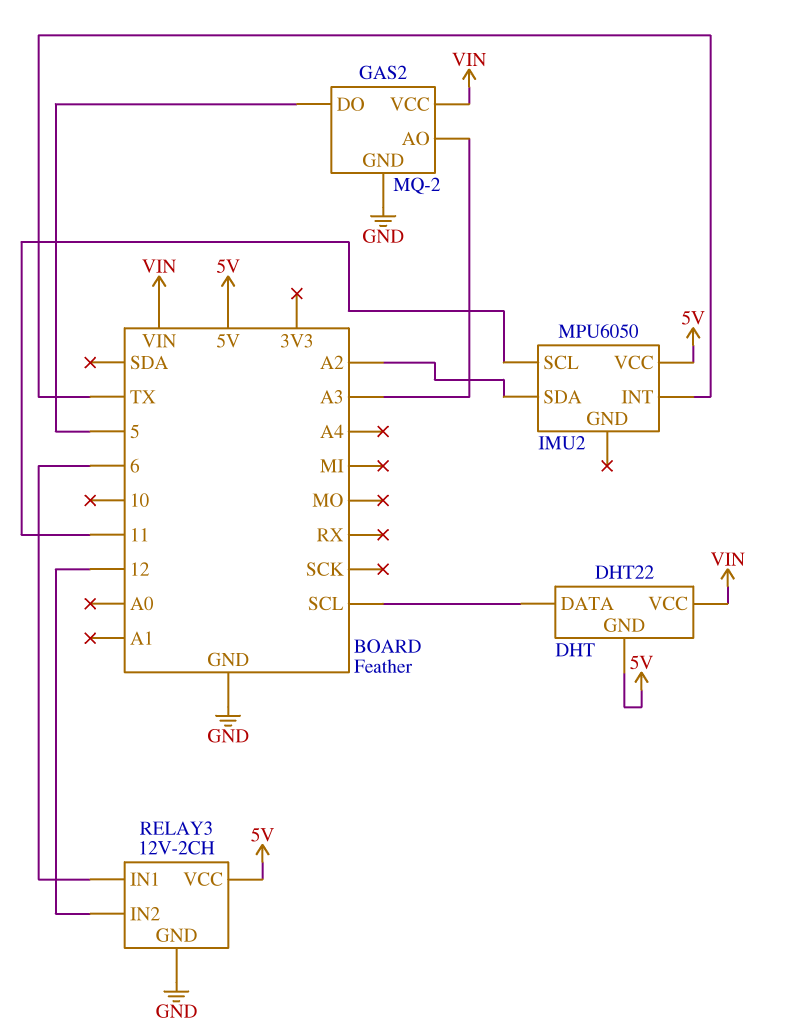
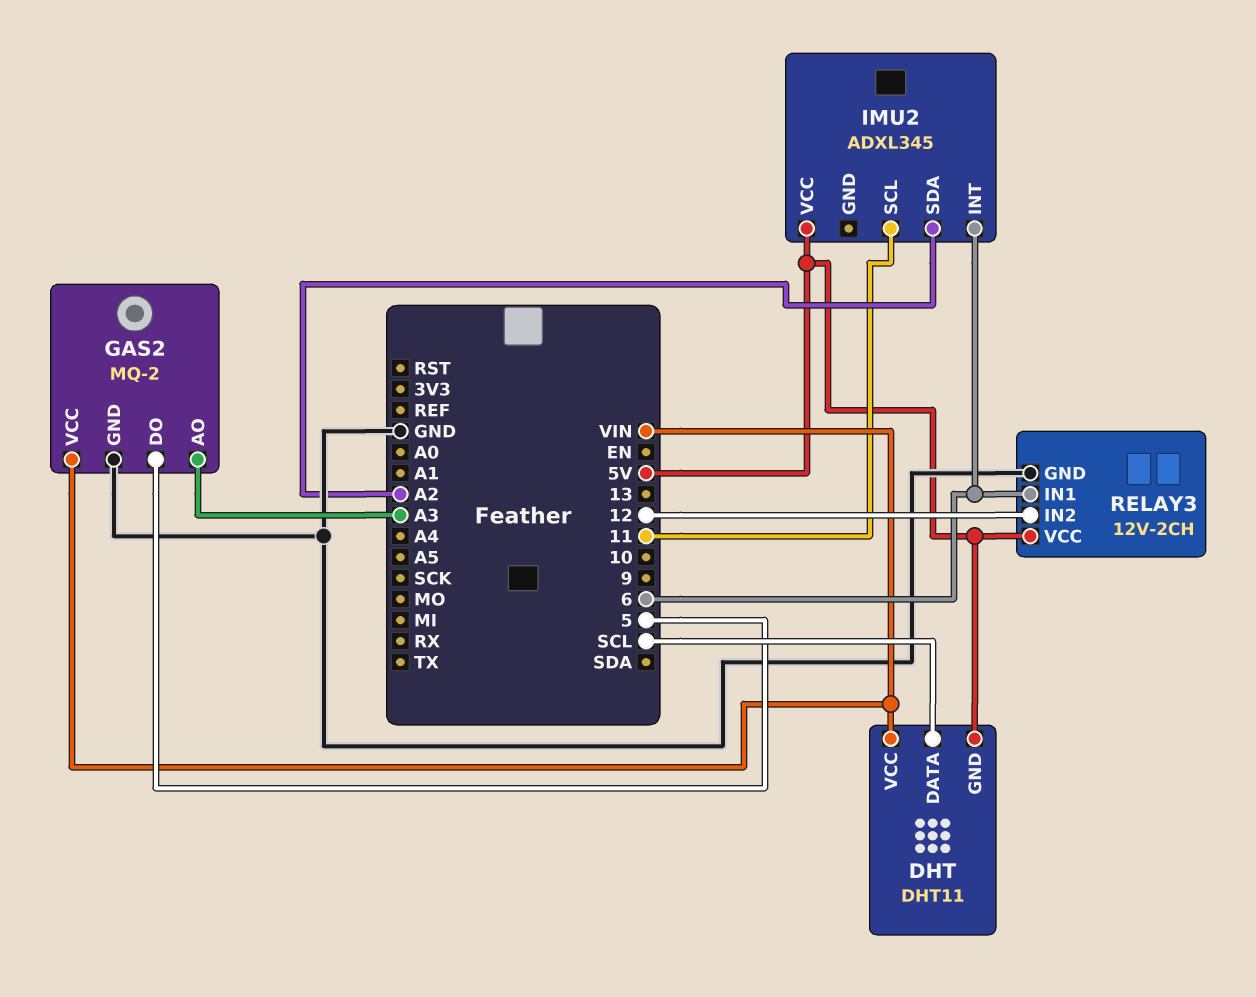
DHT: DHT22 -> DHT11
IMU2: MPU6050 -> ADXL345
IMU2 pin INT: TX -> 6

